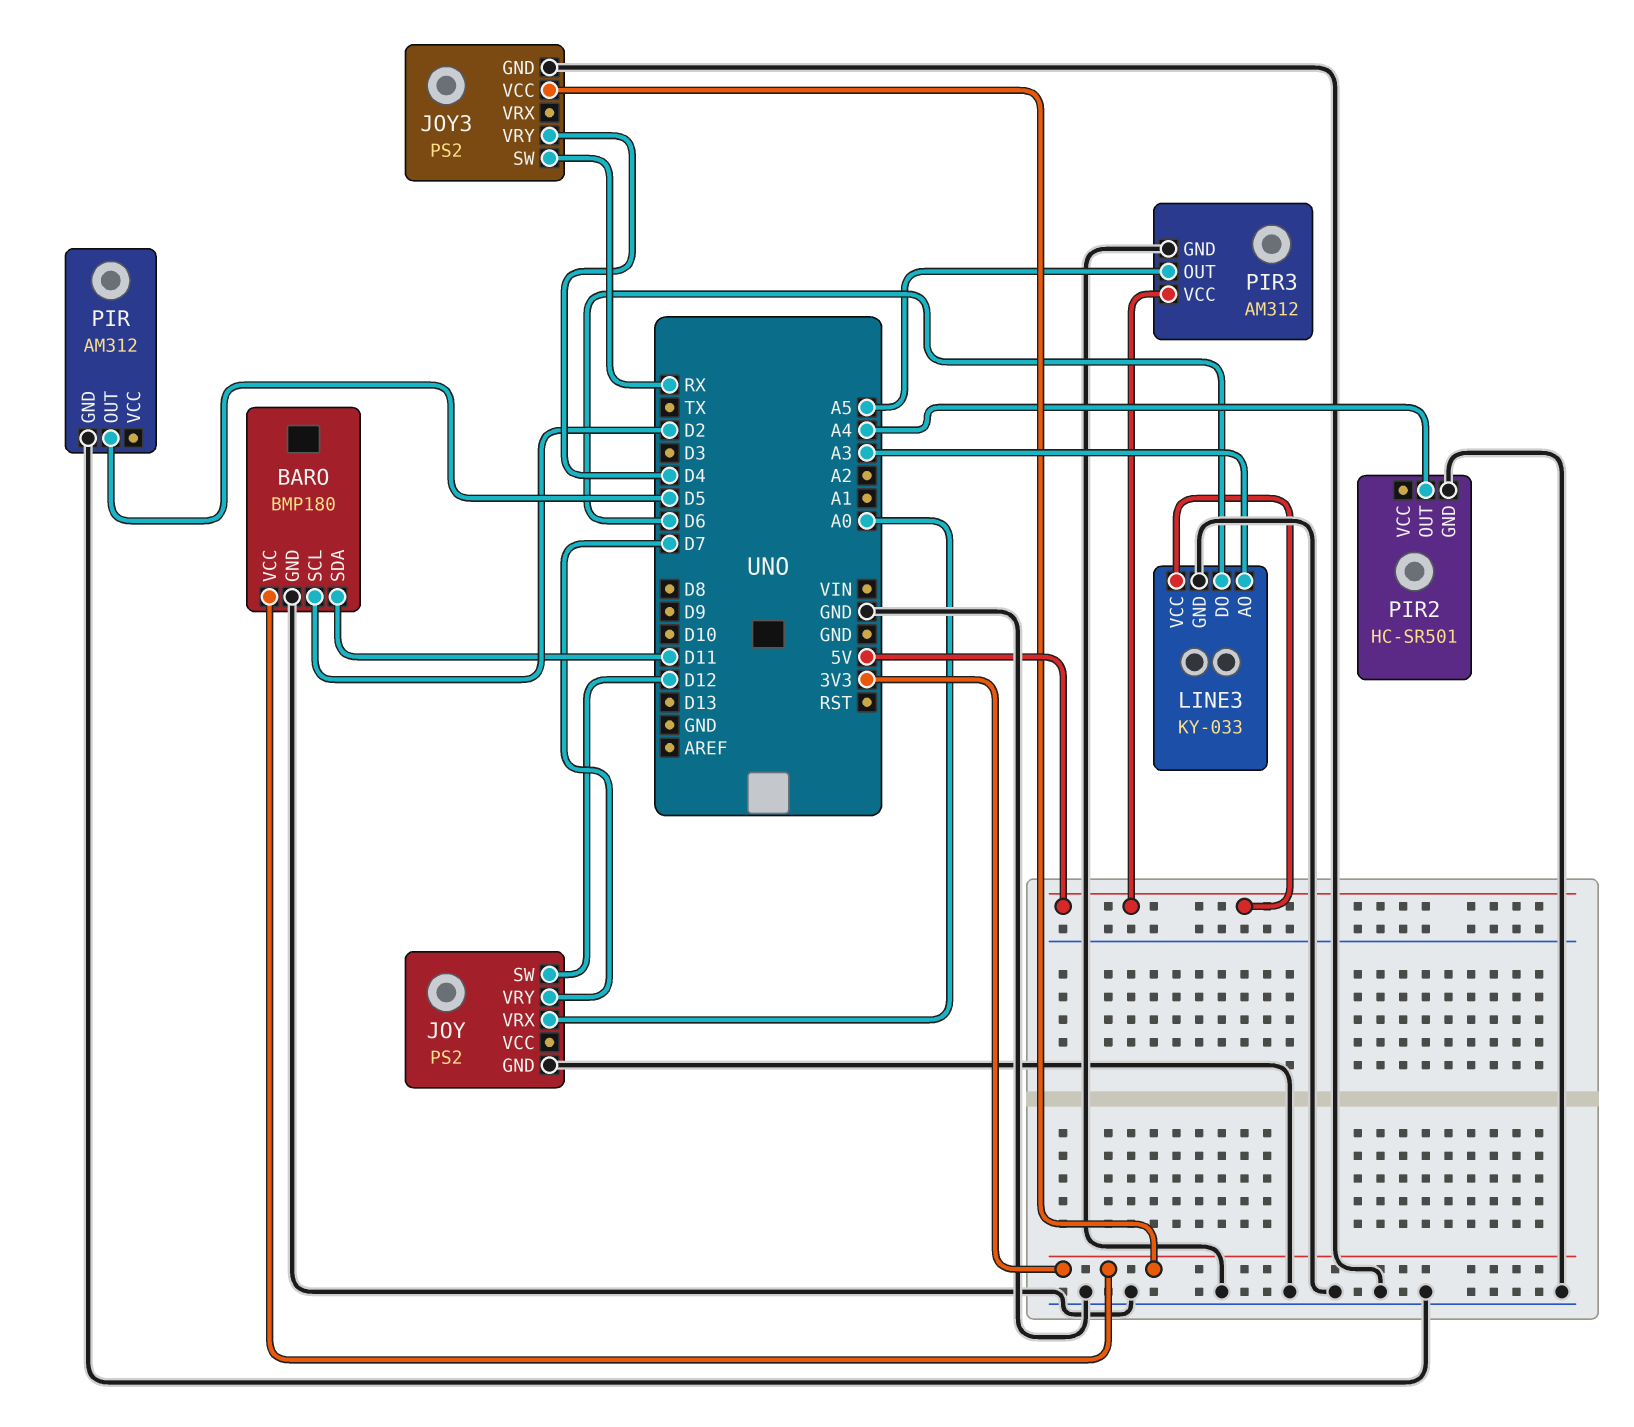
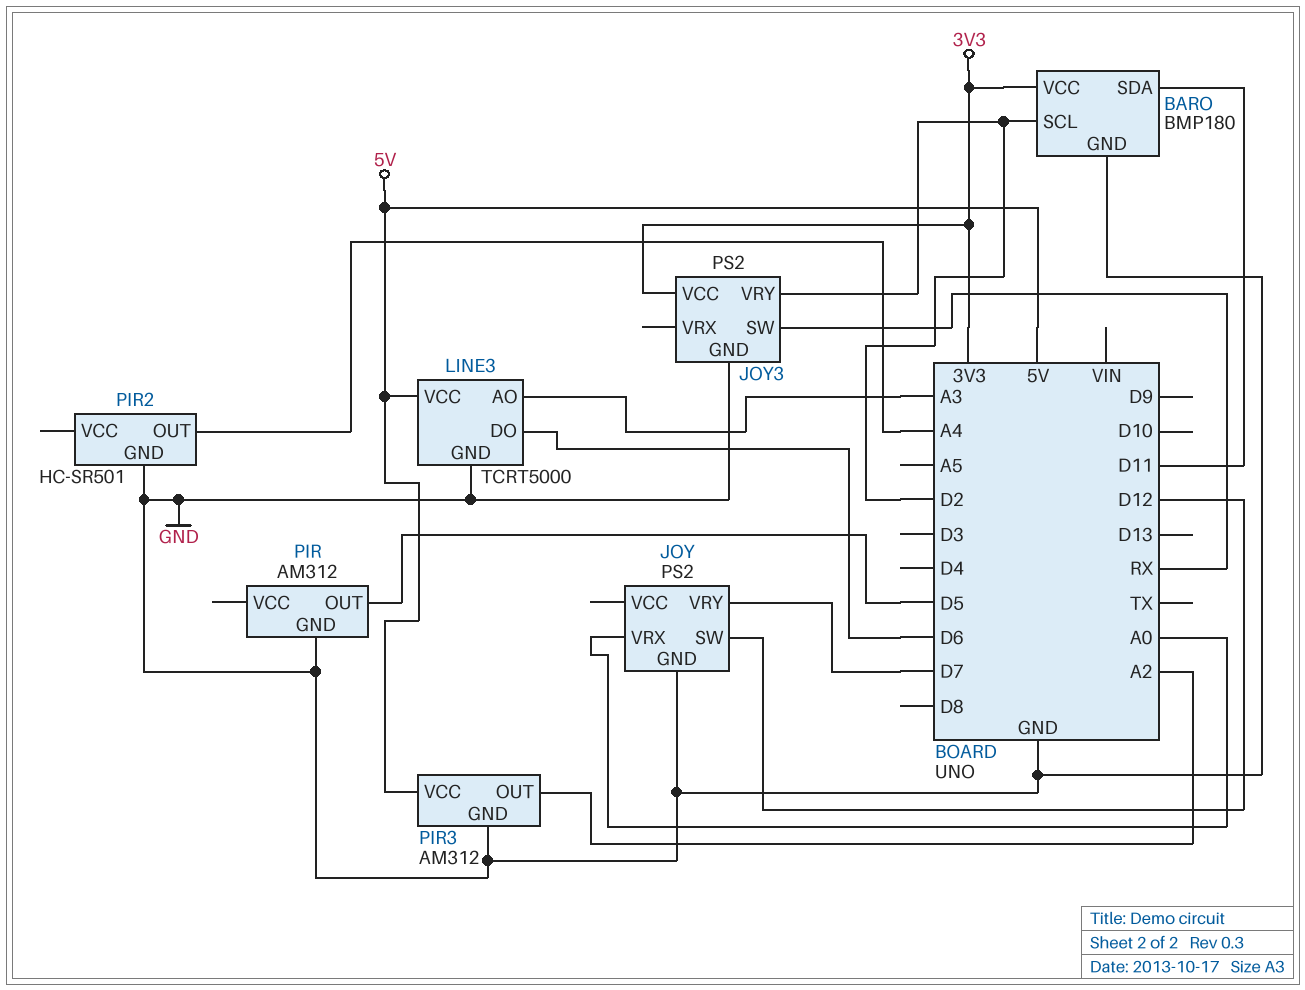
JOY3 pin VRY: D4 -> D2
LINE3: KY-033 -> TCRT5000
PIR3 pin OUT: A5 -> A2

